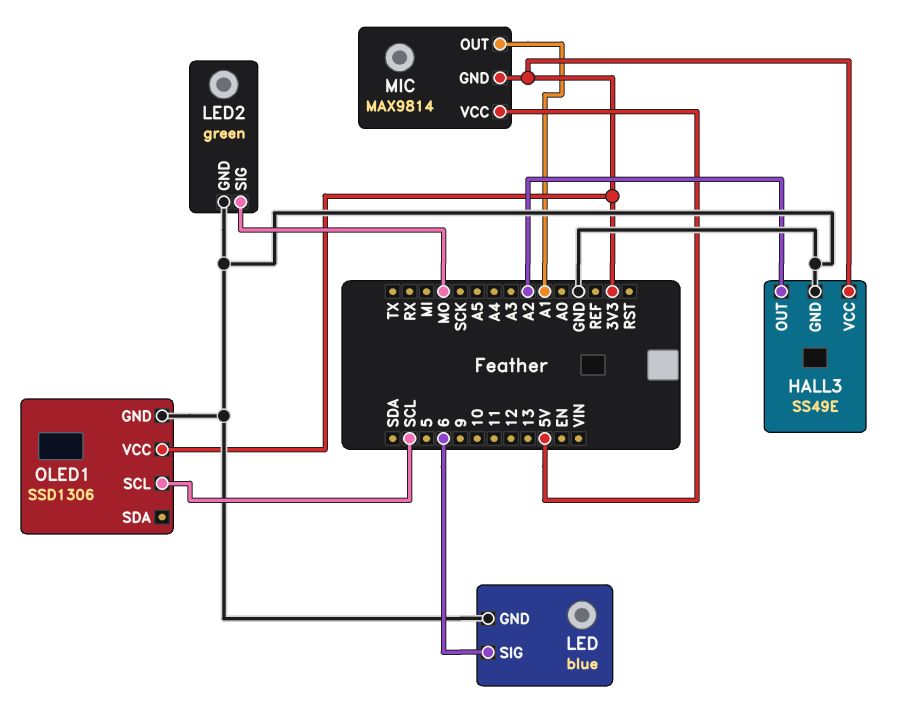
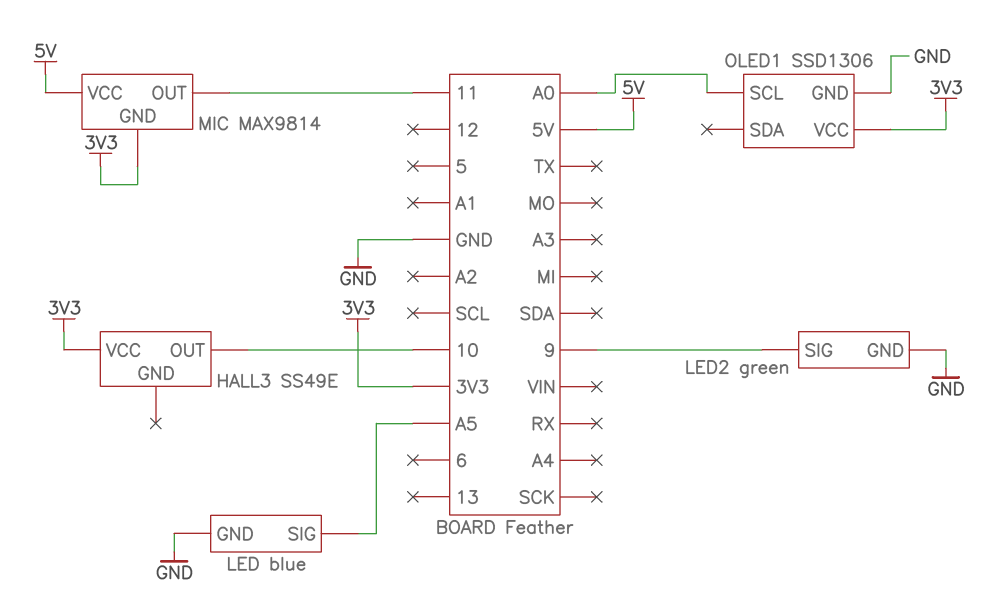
HALL3 pin GND: GND -> none
HALL3 pin OUT: A2 -> 10
LED pin SIG: 6 -> A5
LED2 pin SIG: MO -> 9
MIC pin OUT: A1 -> 11
OLED1 pin SCL: SCL -> A0

